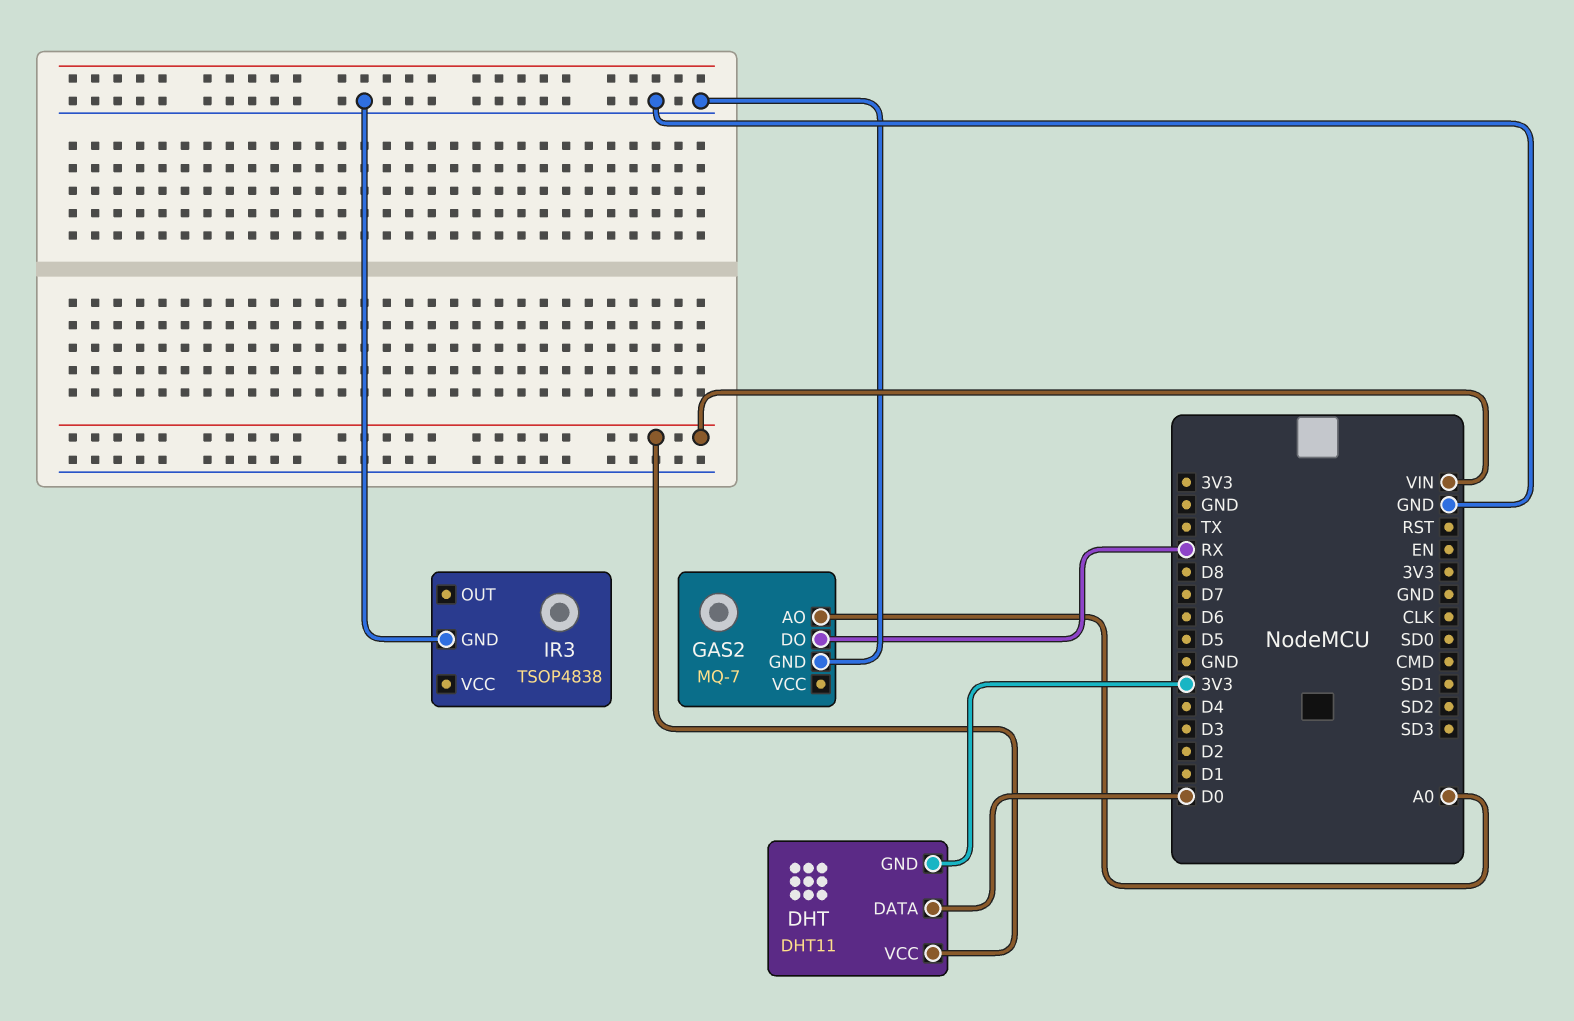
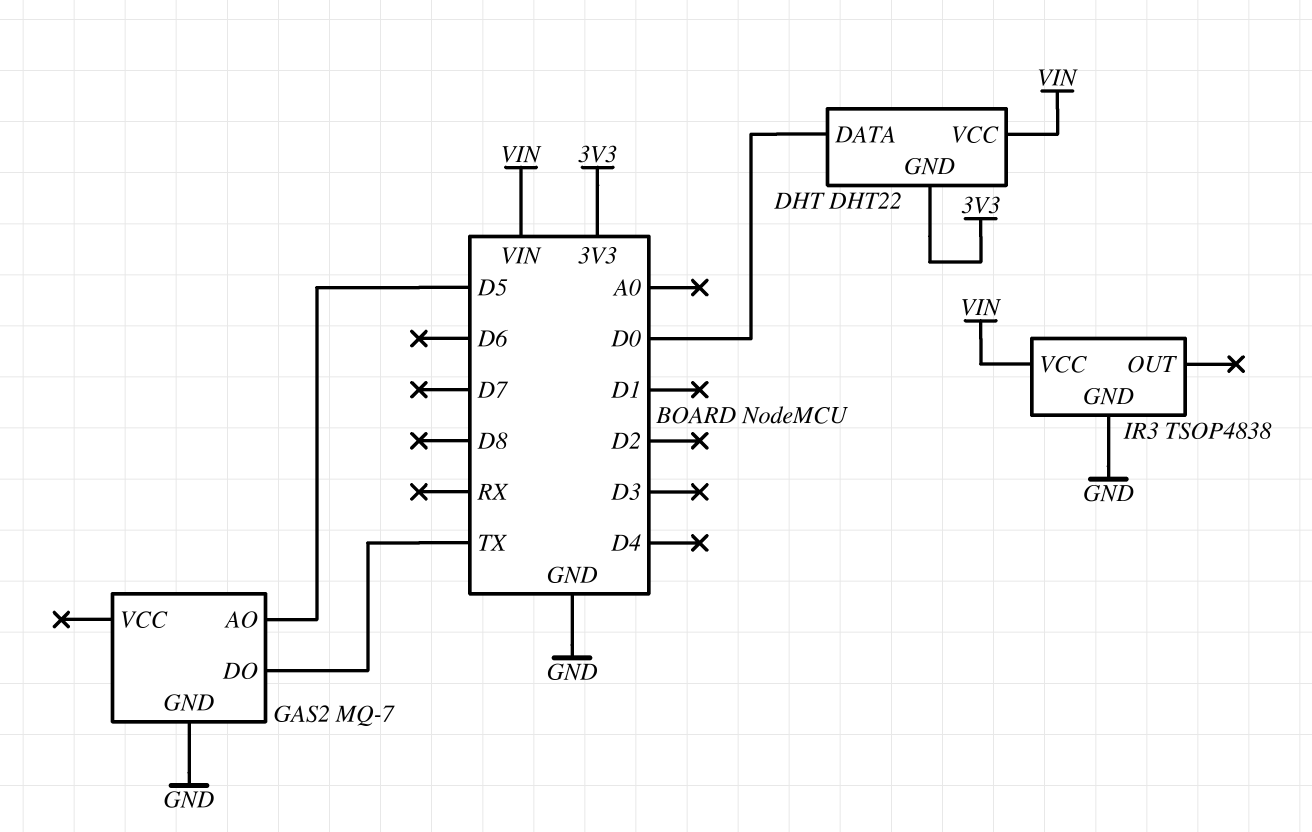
DHT: DHT11 -> DHT22
GAS2 pin AO: A0 -> D5
GAS2 pin DO: RX -> TX
IR3 pin VCC: none -> VIN

